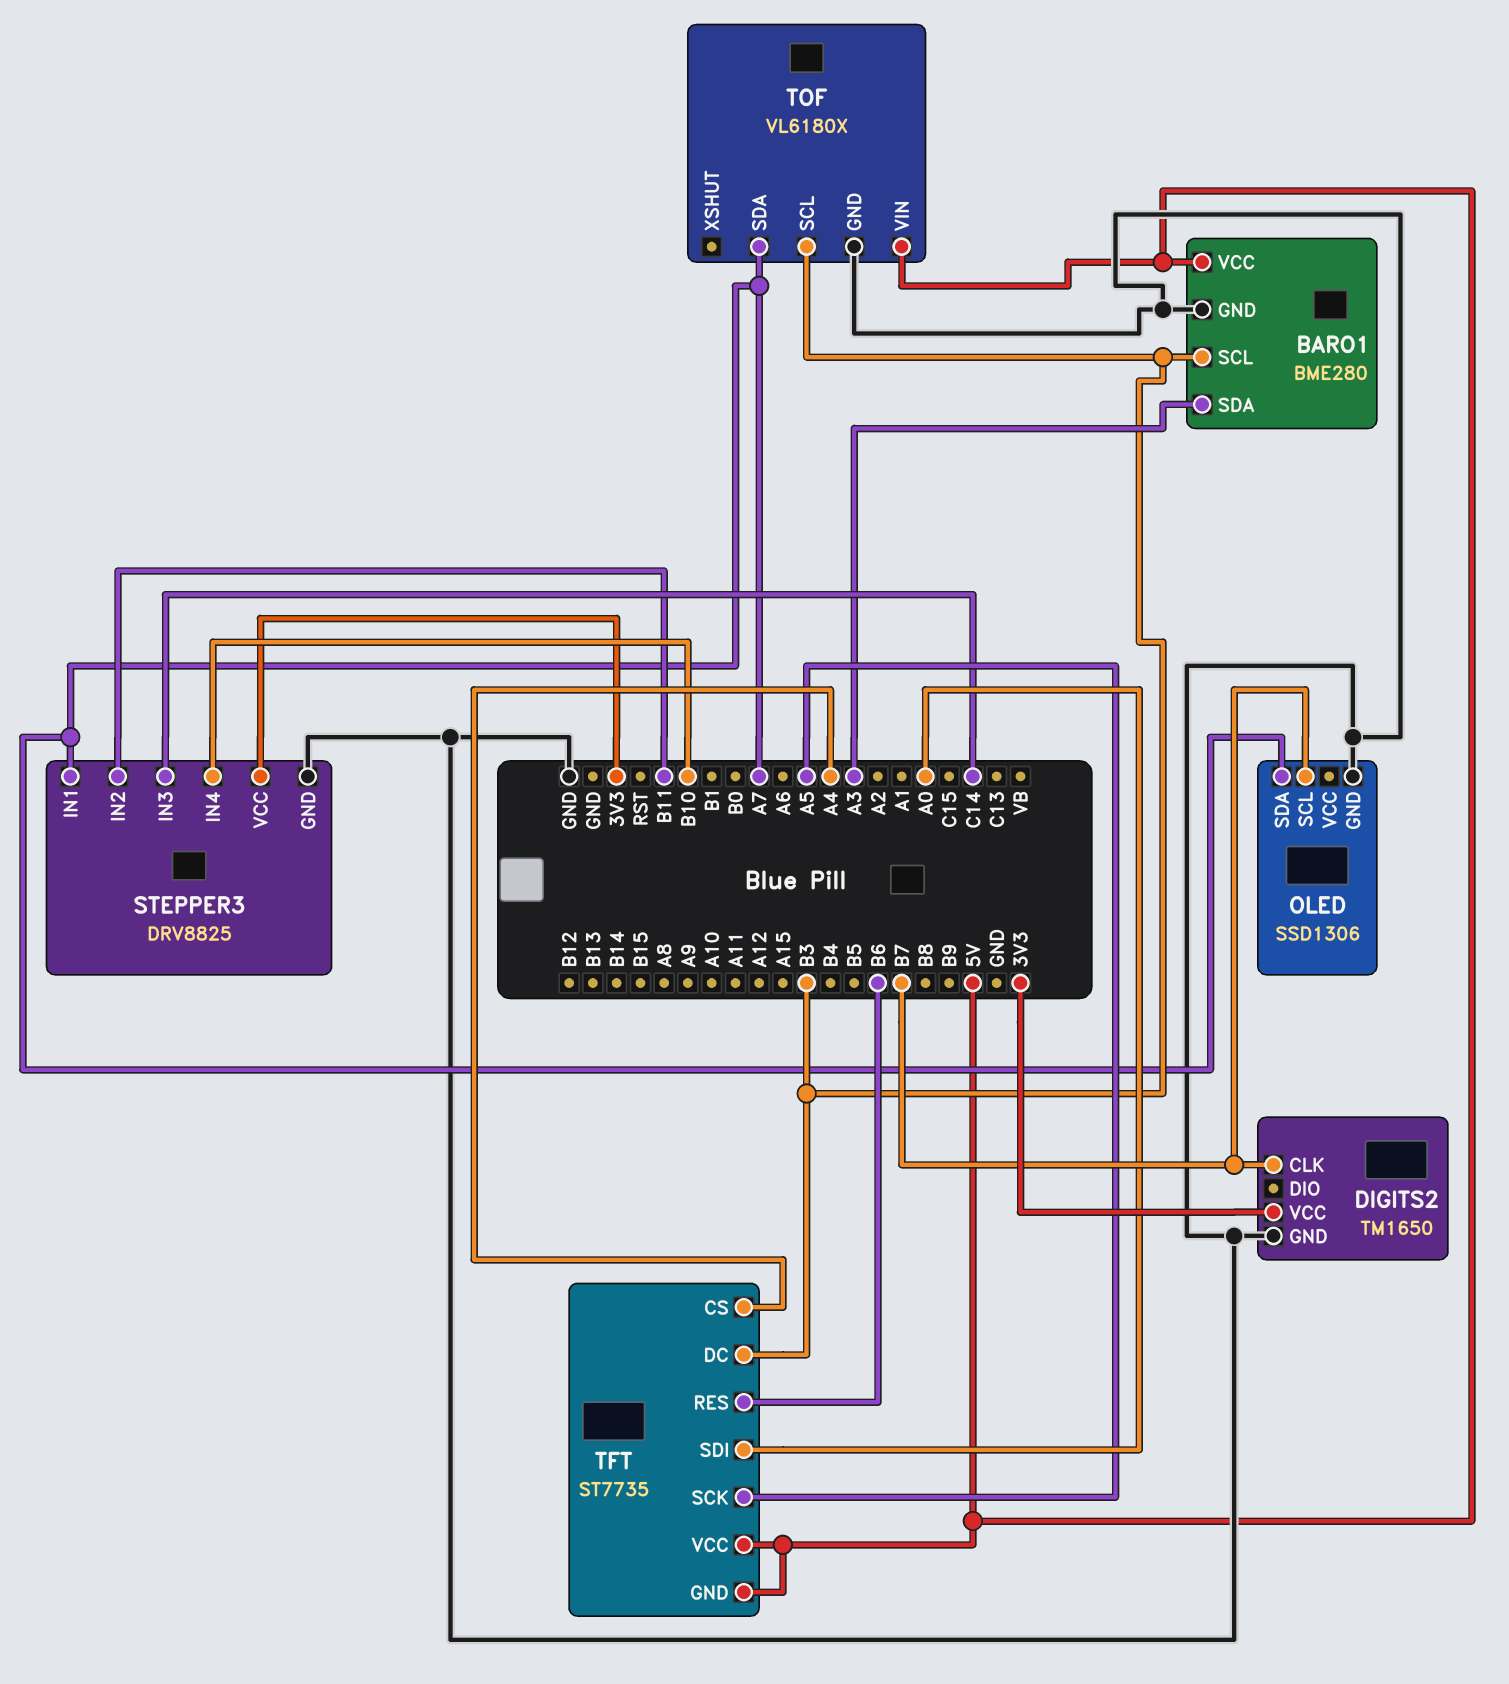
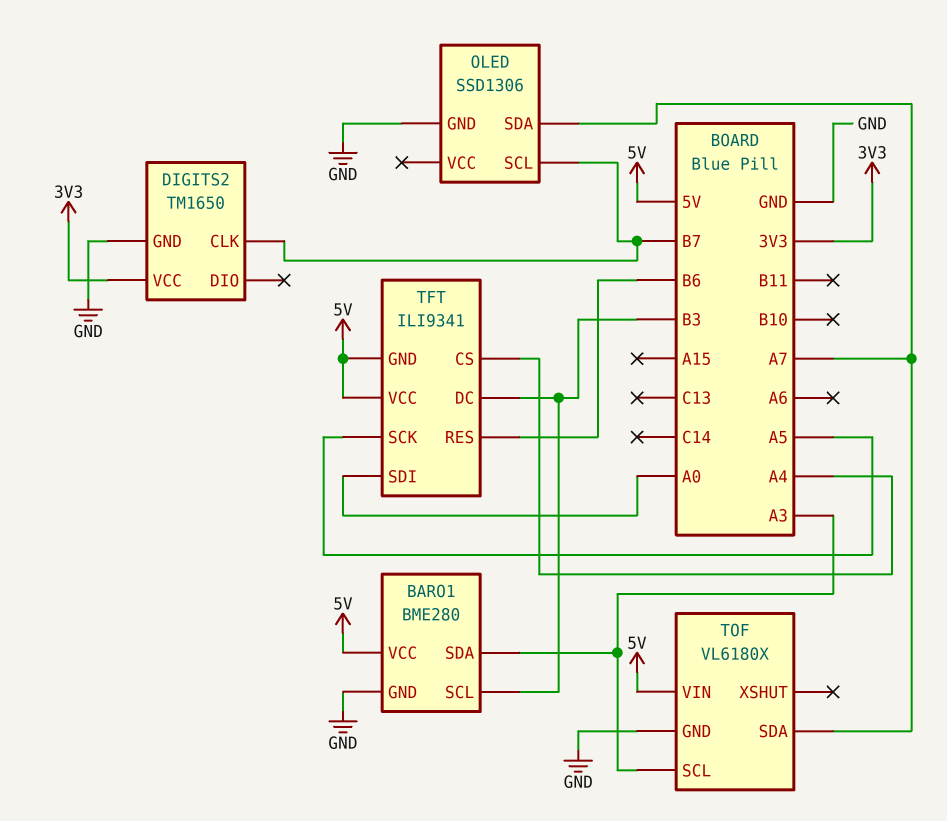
STEPPER3: DRV8825 -> none
STEPPER3 pin GND: GND -> none
STEPPER3 pin IN1: A7 -> none
STEPPER3 pin IN2: B11 -> none
STEPPER3 pin IN3: C14 -> none
STEPPER3 pin IN4: B10 -> none
STEPPER3 pin VCC: 3V3 -> none
TFT: ST7735 -> ILI9341
TOF pin SCL: B3 -> A3

